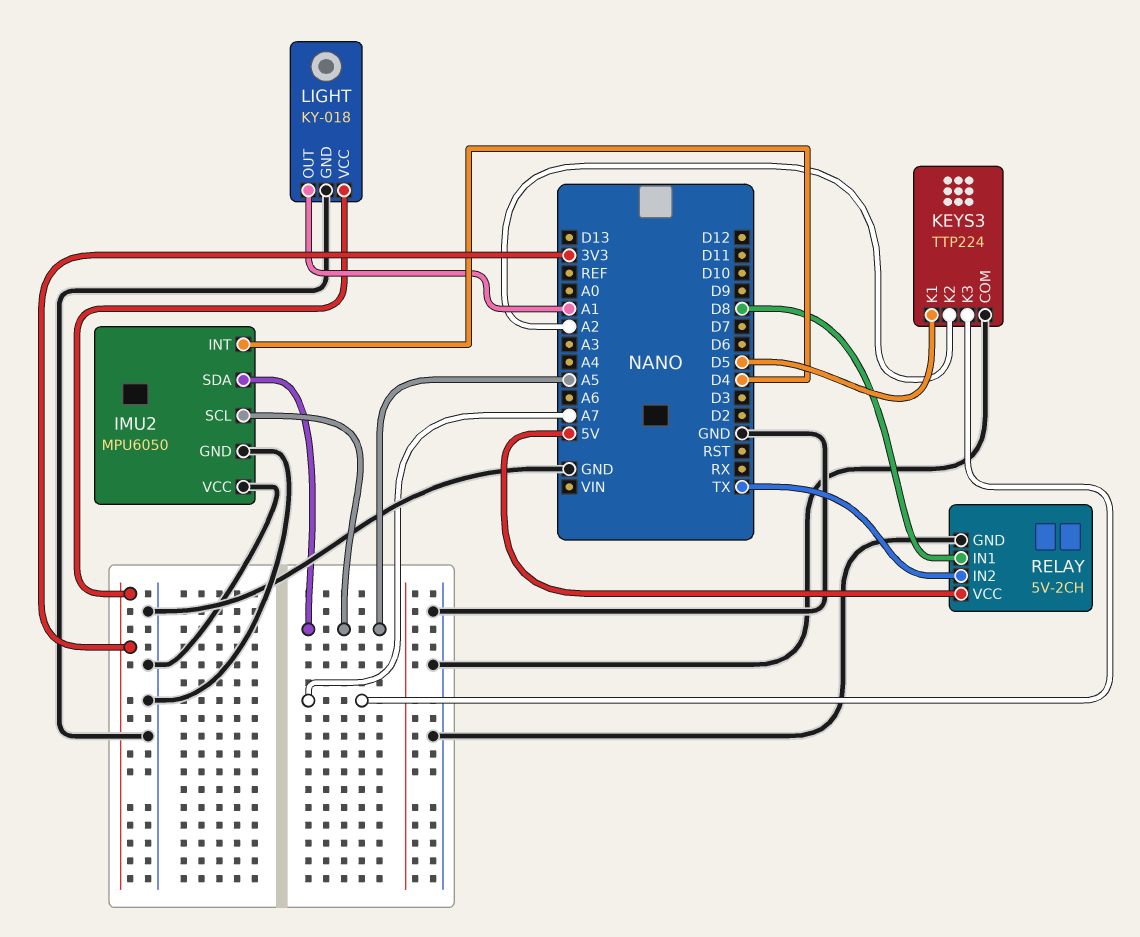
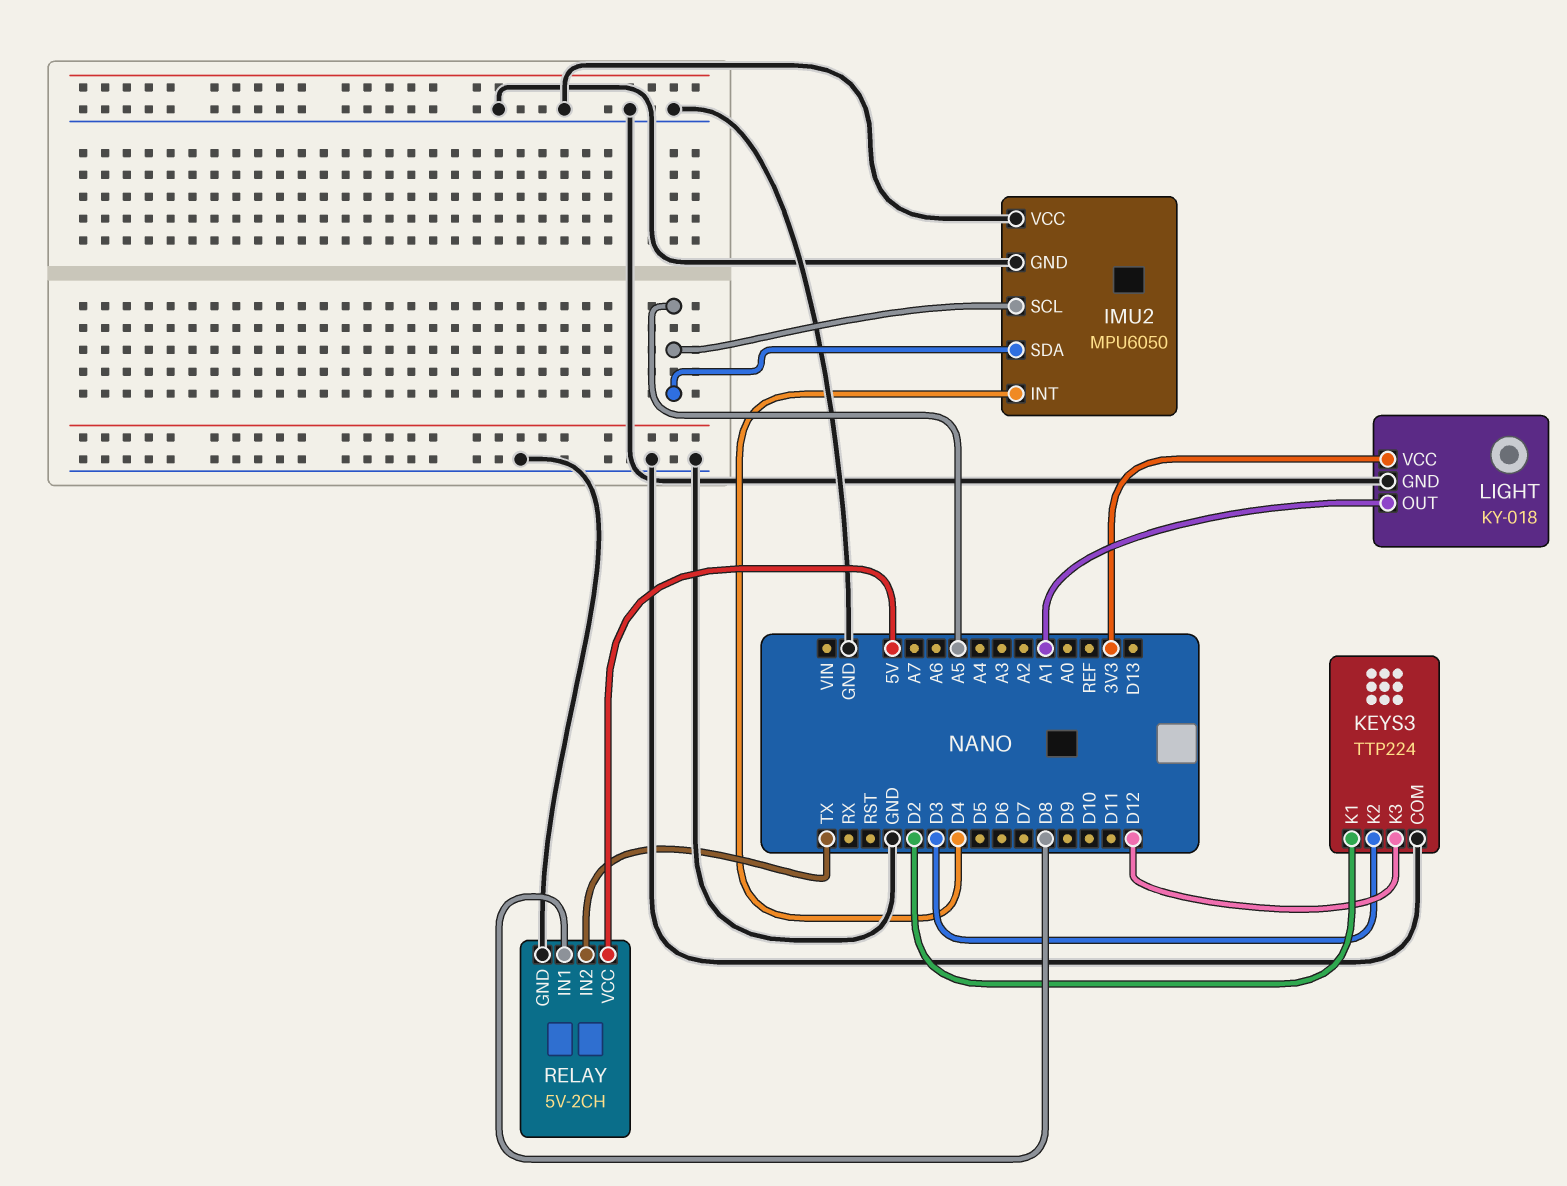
KEYS3 pin K1: D5 -> D2
KEYS3 pin K2: A2 -> D3
KEYS3 pin K3: A7 -> D12

